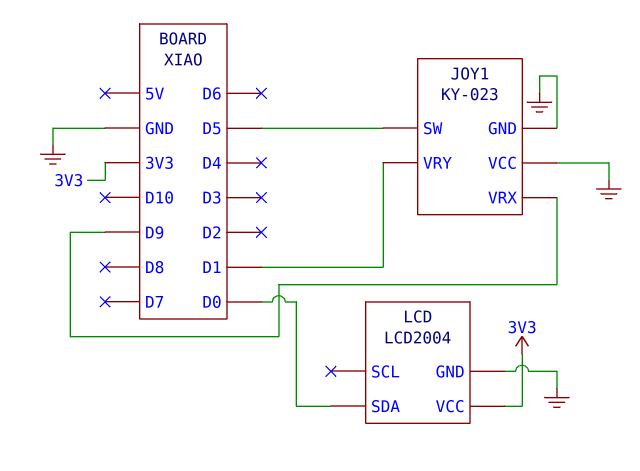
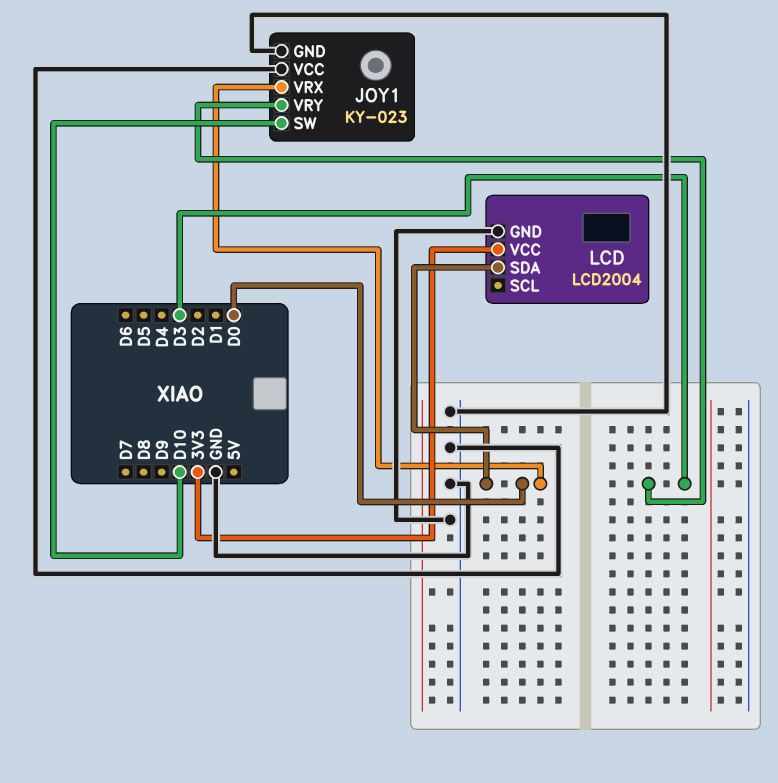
JOY1 pin SW: D5 -> D10
JOY1 pin VRX: D9 -> D0
JOY1 pin VRY: D1 -> D3

